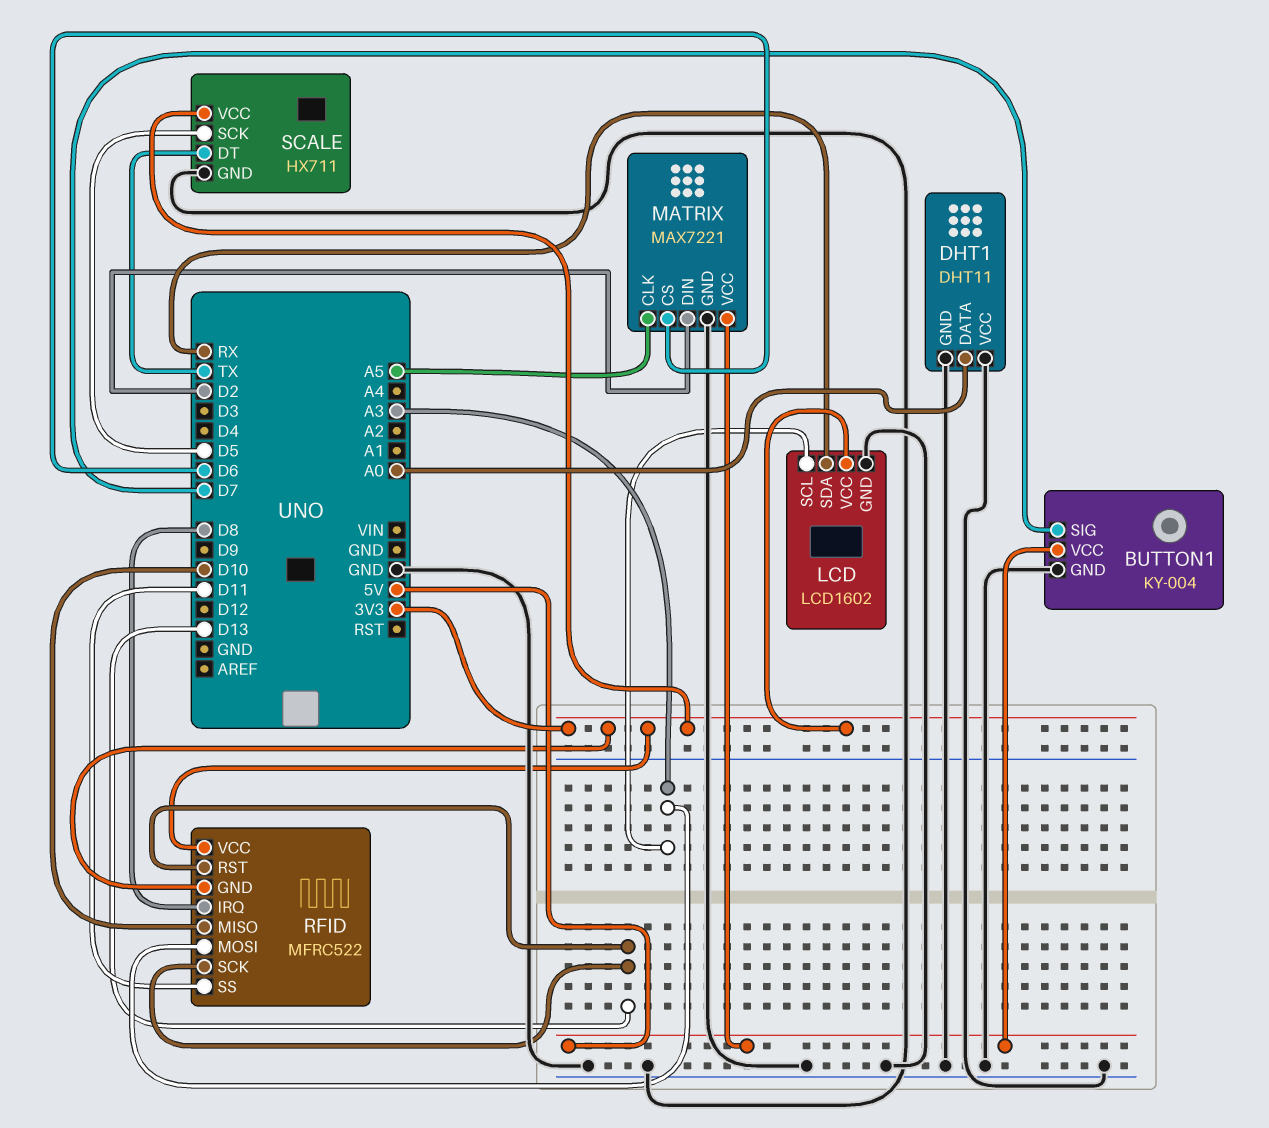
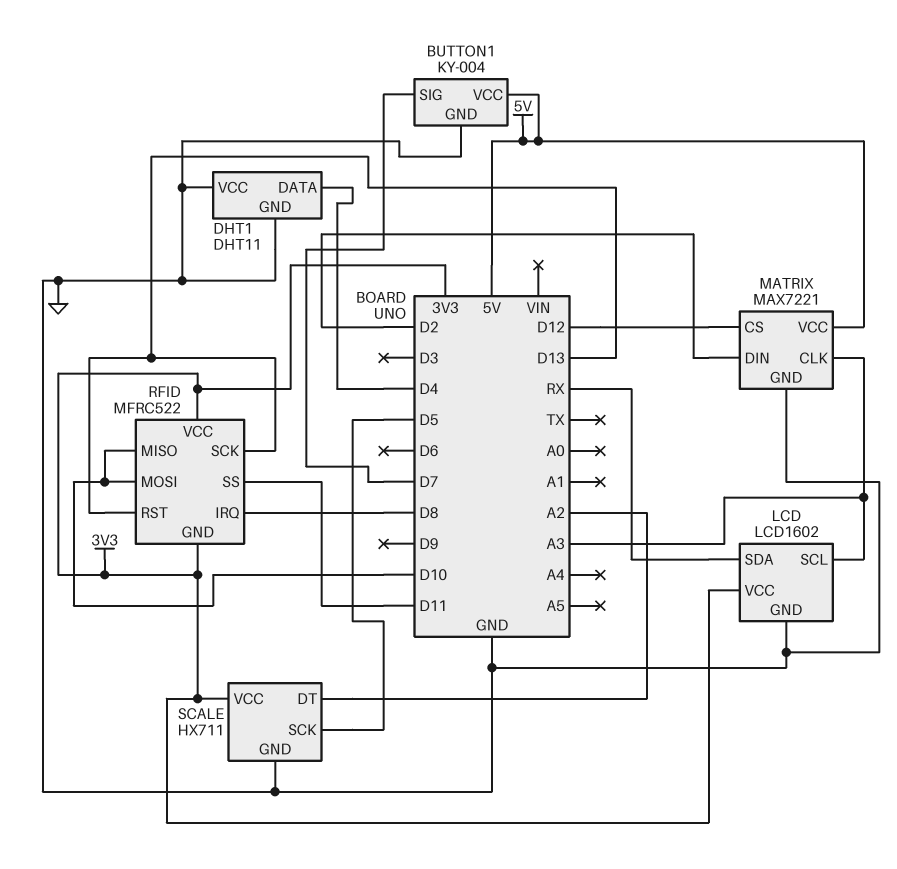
DHT1 pin DATA: A0 -> D4
MATRIX pin CLK: A5 -> A3
MATRIX pin CS: D6 -> D12
RFID pin MOSI: A3 -> D10
SCALE pin DT: TX -> A2

